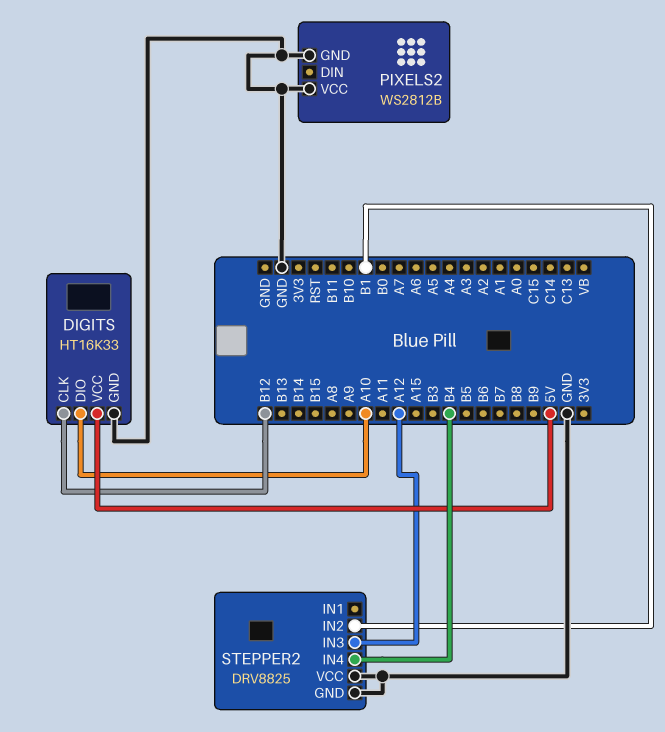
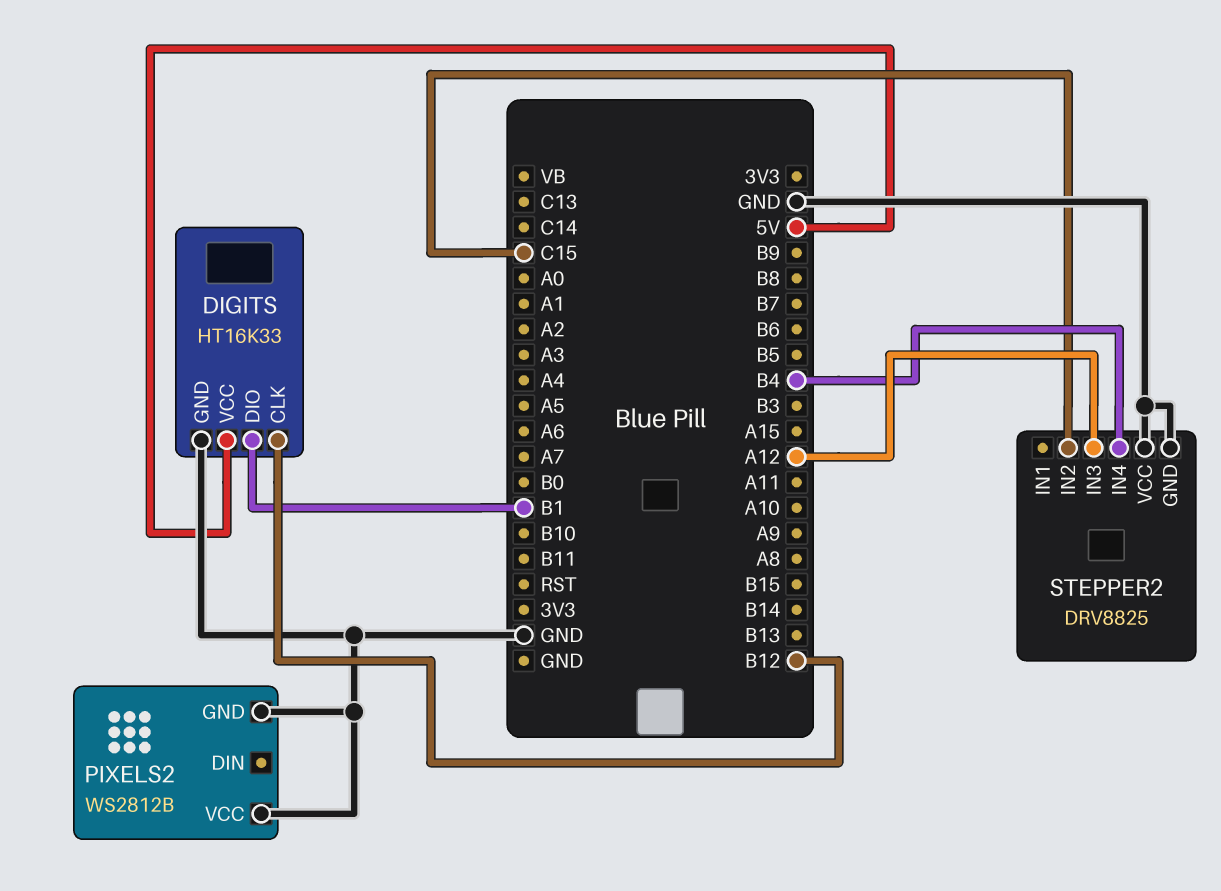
DIGITS pin DIO: A10 -> B1
STEPPER2 pin IN2: B1 -> C15

